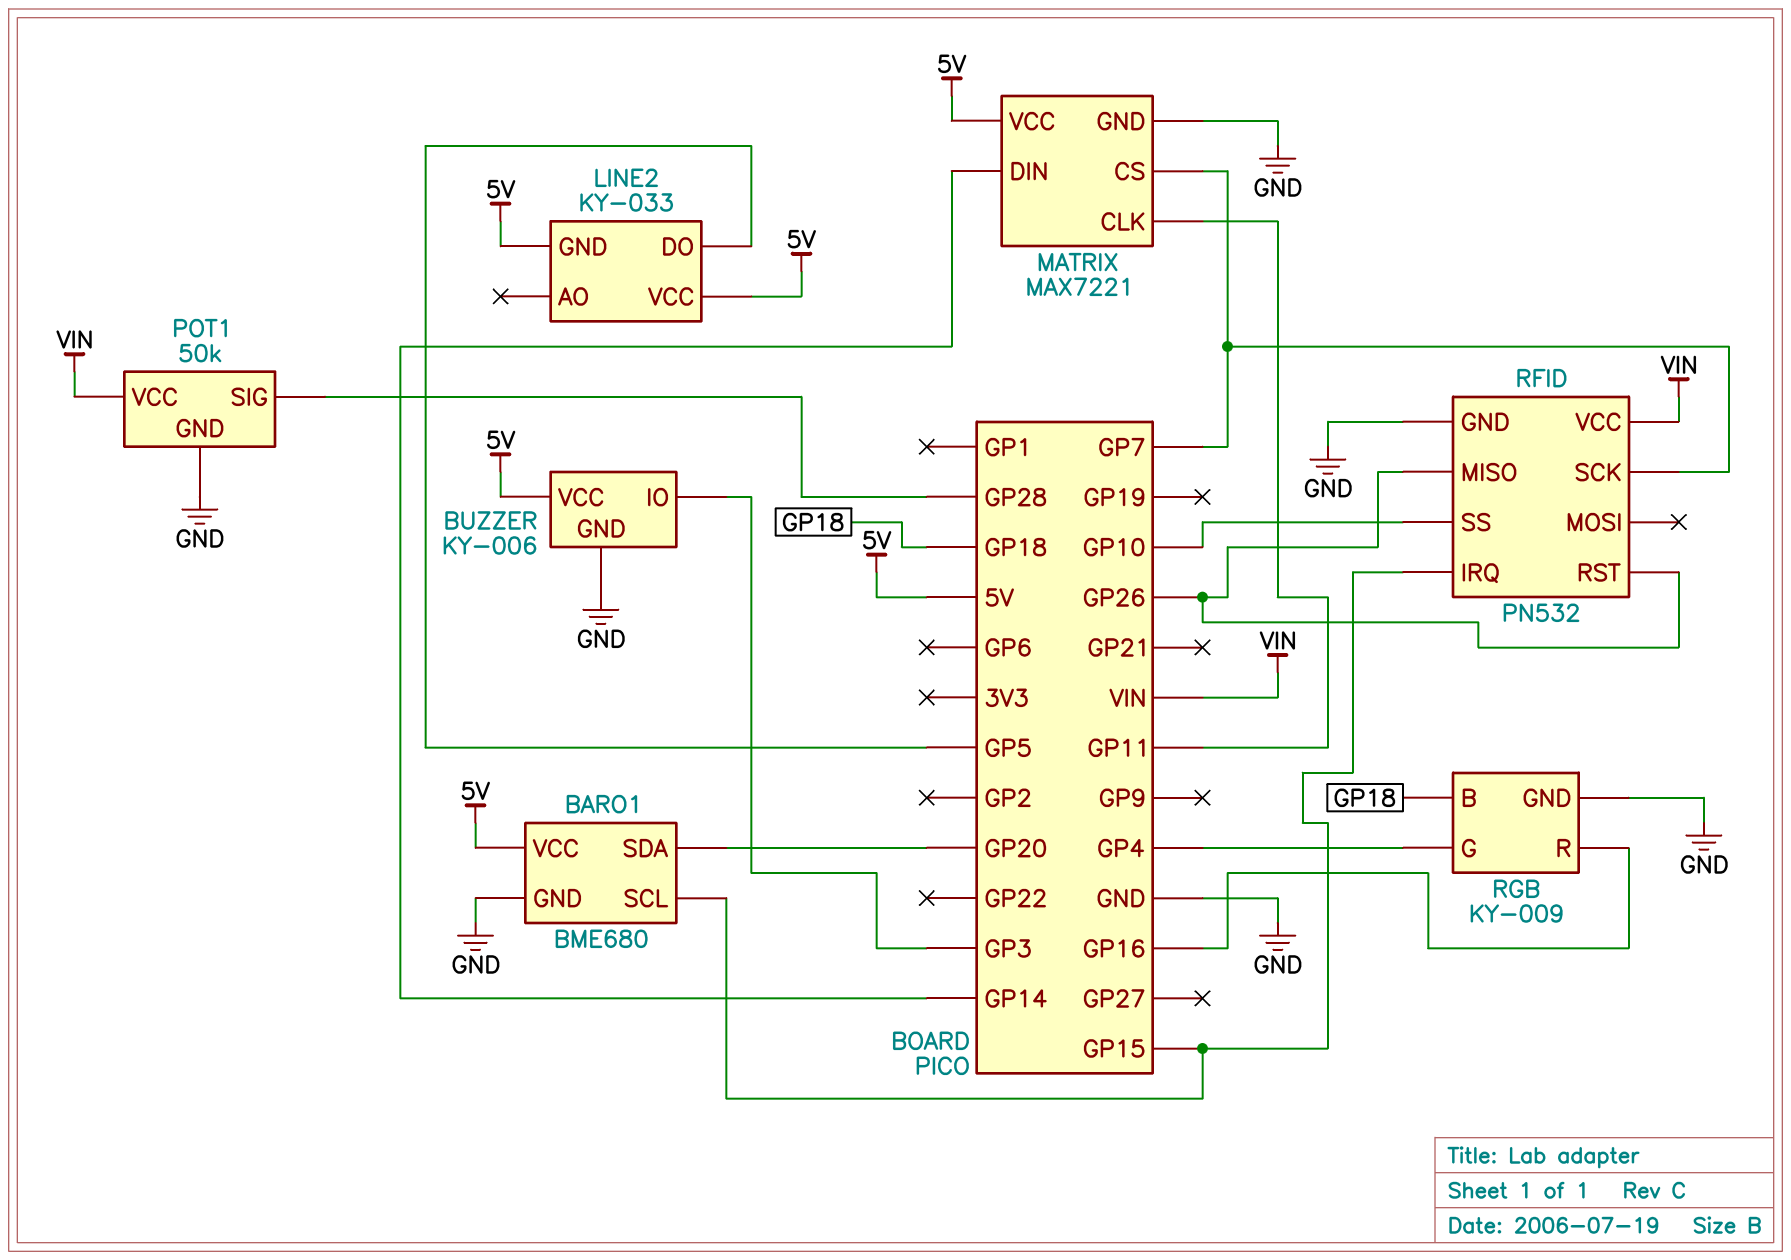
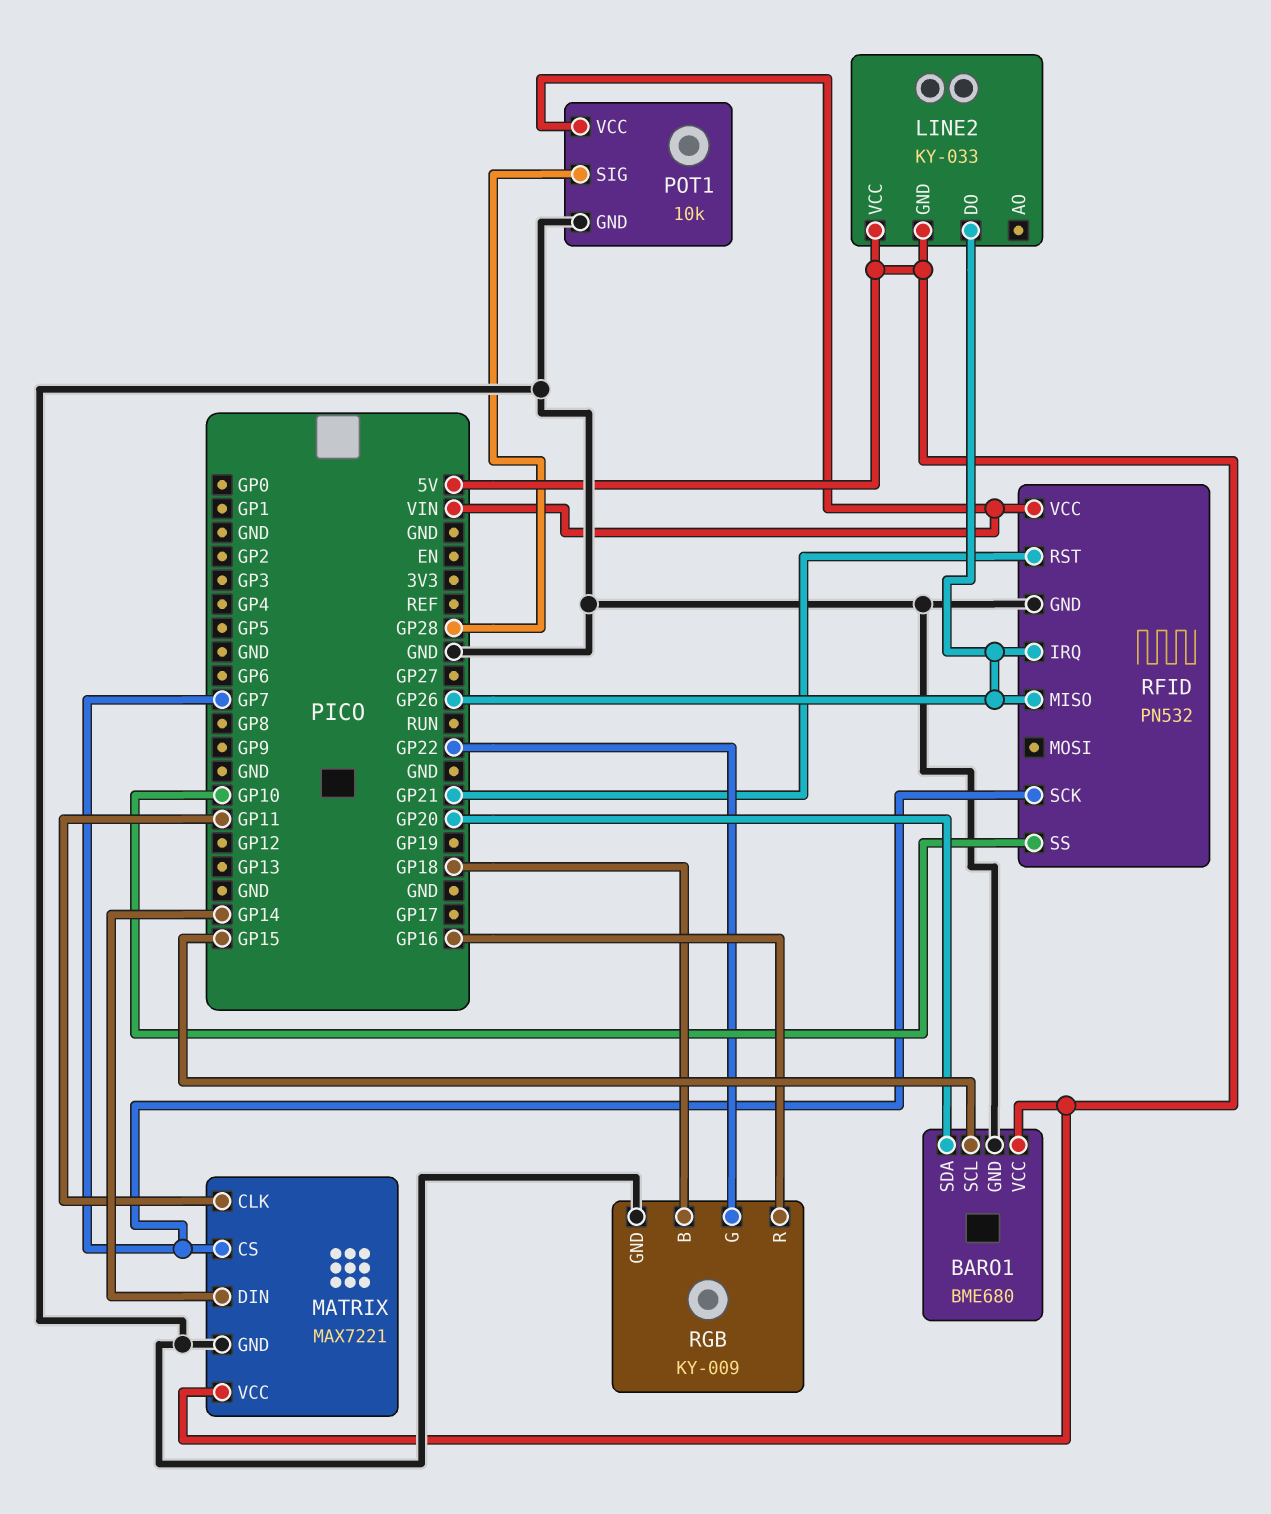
BUZZER: KY-006 -> none
BUZZER pin GND: GND -> none
BUZZER pin IO: GP3 -> none
BUZZER pin VCC: 5V -> none
LINE2 pin DO: GP5 -> GP26
POT1: 50k -> 10k
RFID pin IRQ: GP15 -> GP26
RFID pin RST: GP26 -> GP21
RGB pin G: GP4 -> GP22

